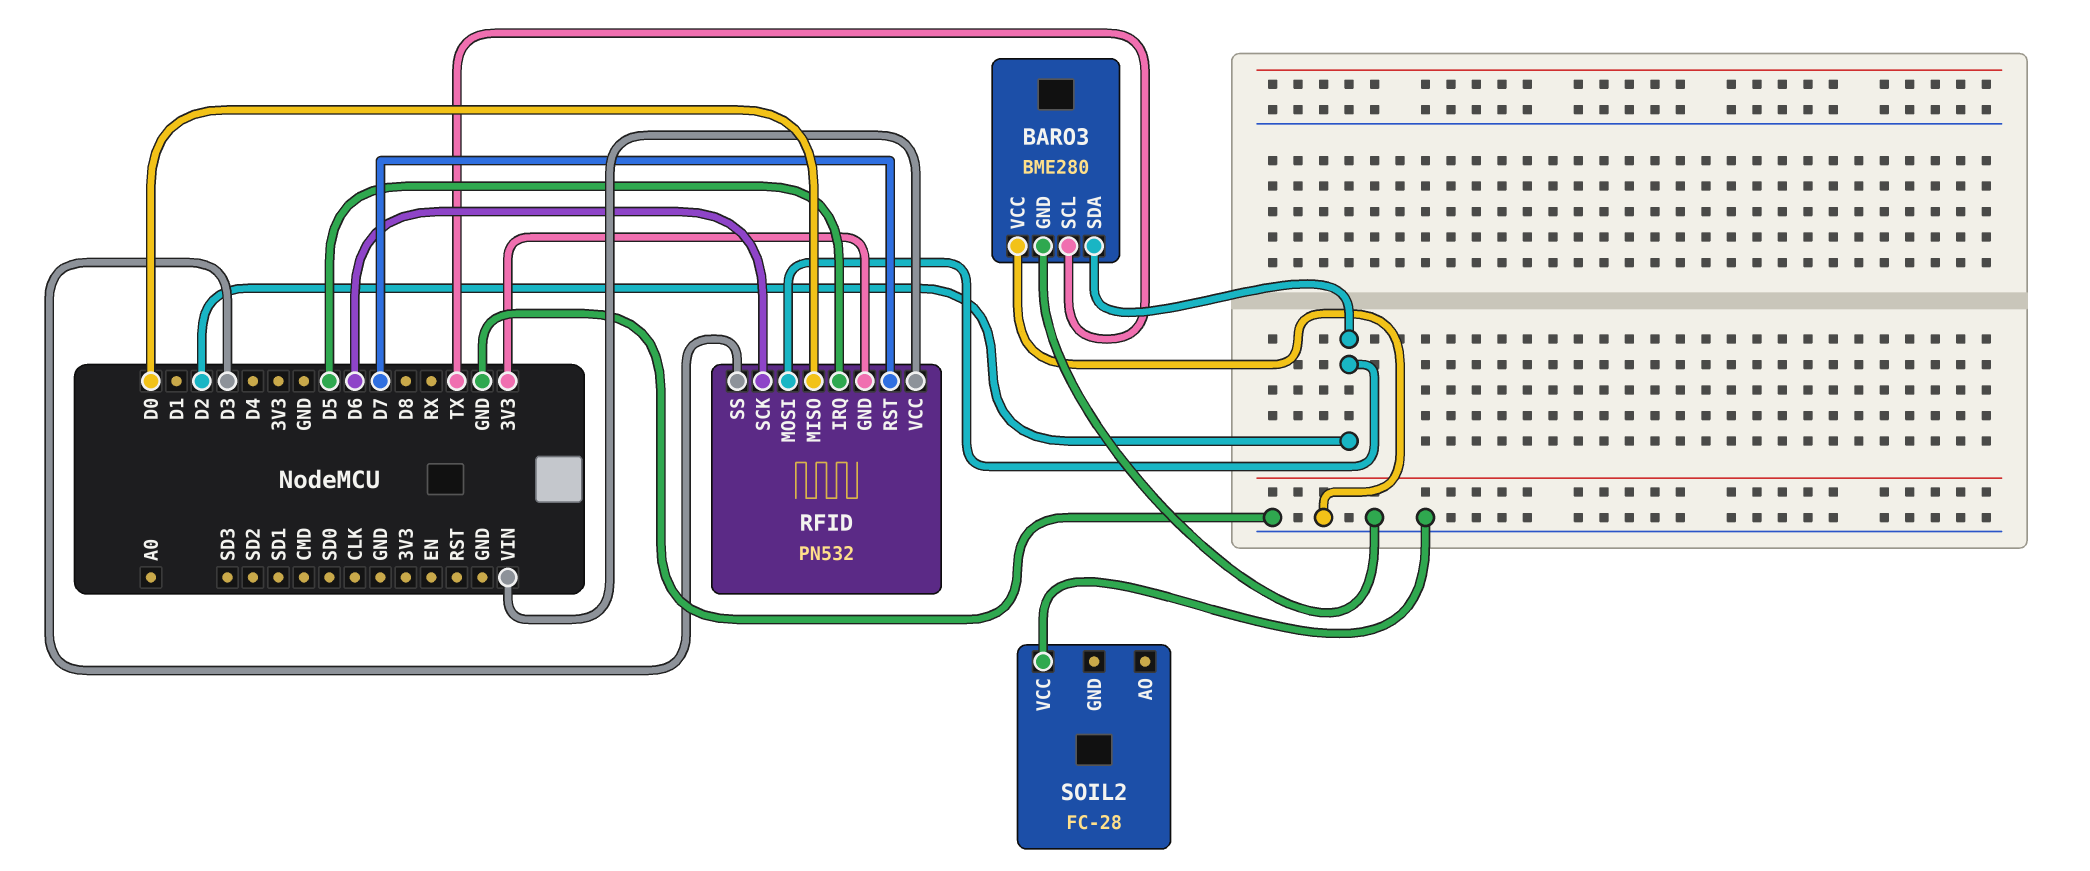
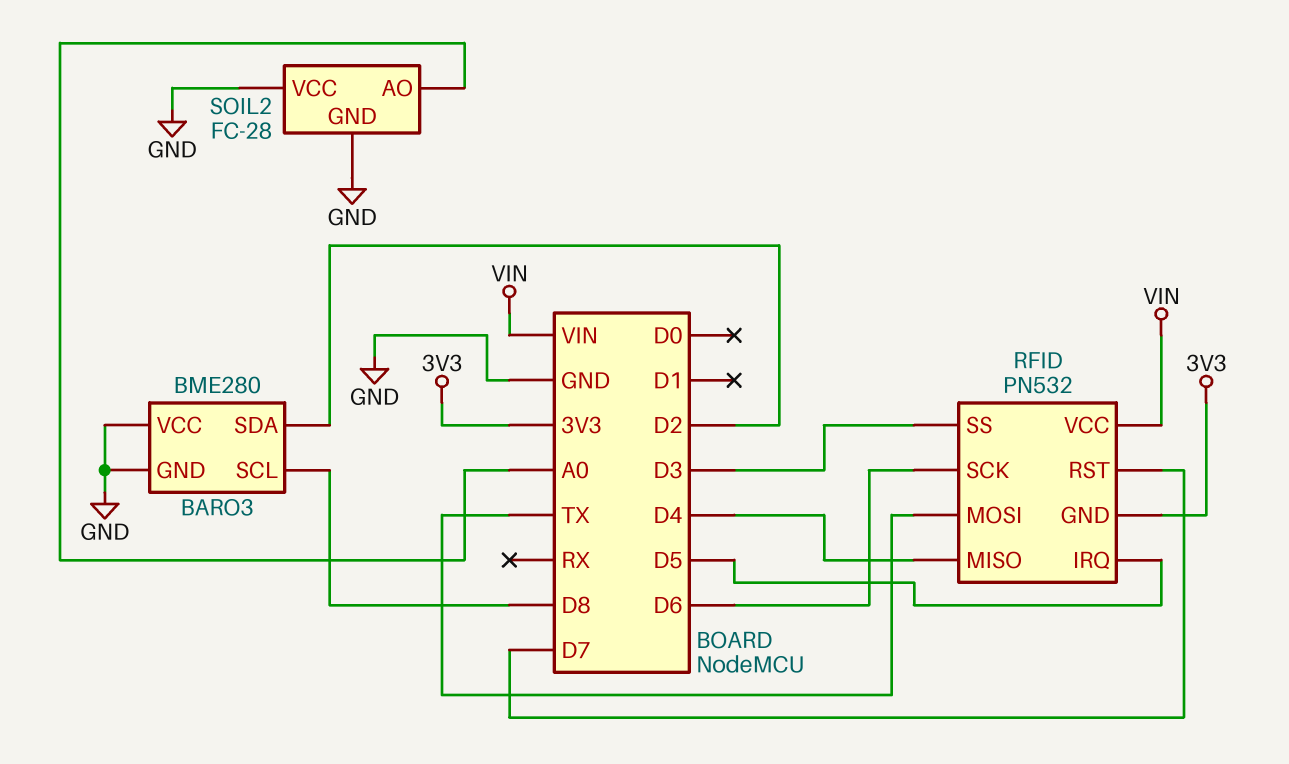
BARO3 pin SCL: TX -> D8
RFID pin MISO: D0 -> D4
RFID pin MOSI: D2 -> TX
SOIL2 pin AO: none -> A0
SOIL2 pin GND: none -> GND

